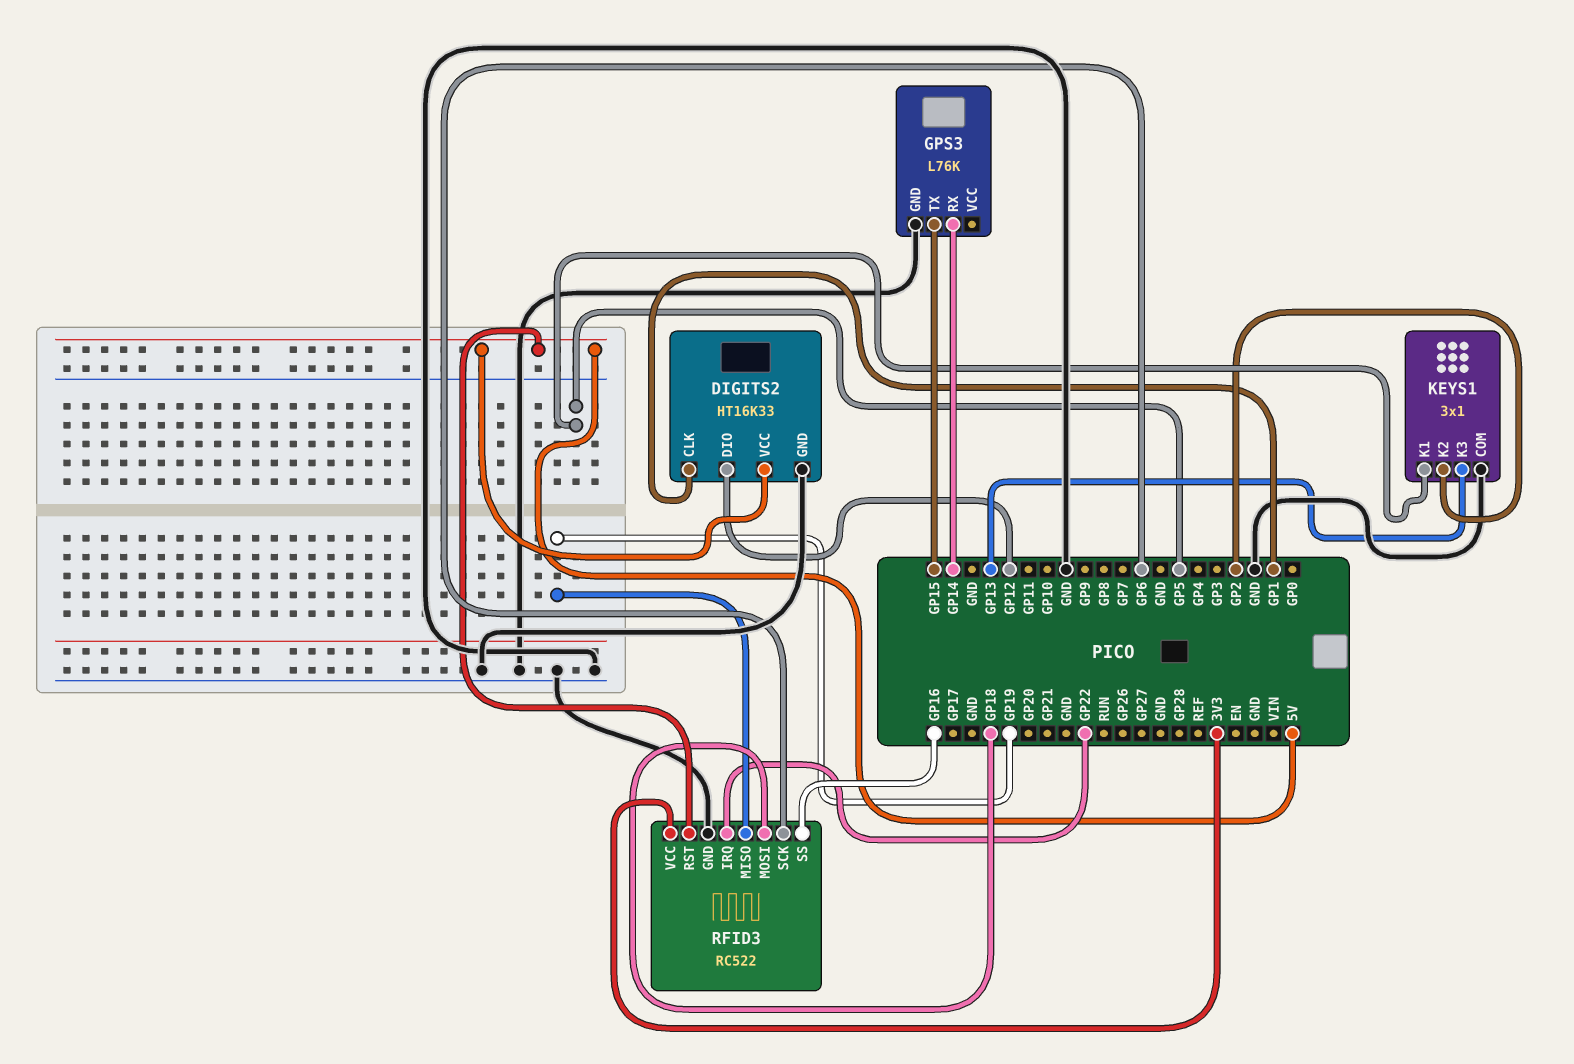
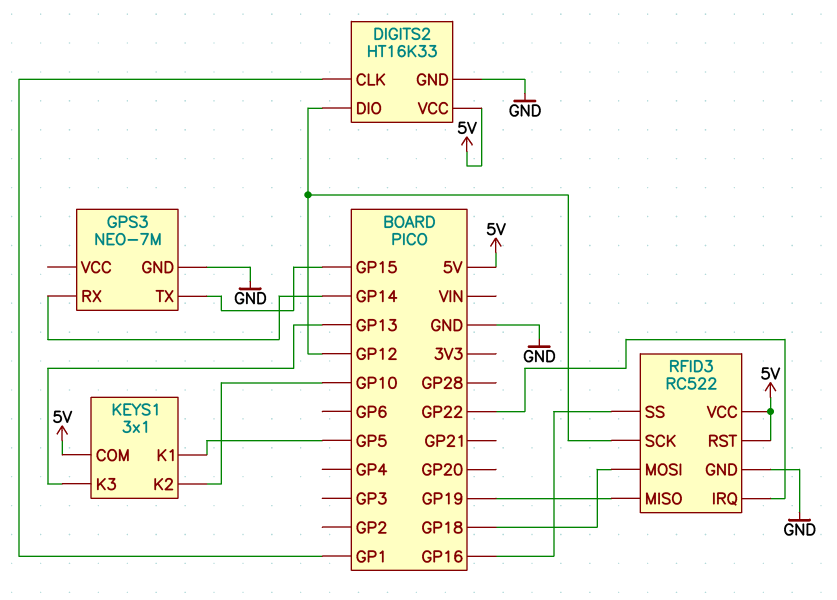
GPS3: L76K -> NEO-7M
KEYS1 pin COM: GND -> 5V
KEYS1 pin K2: GP2 -> GP10
RFID3 pin SCK: GP6 -> GP12
RFID3 pin VCC: 3V3 -> 5V

